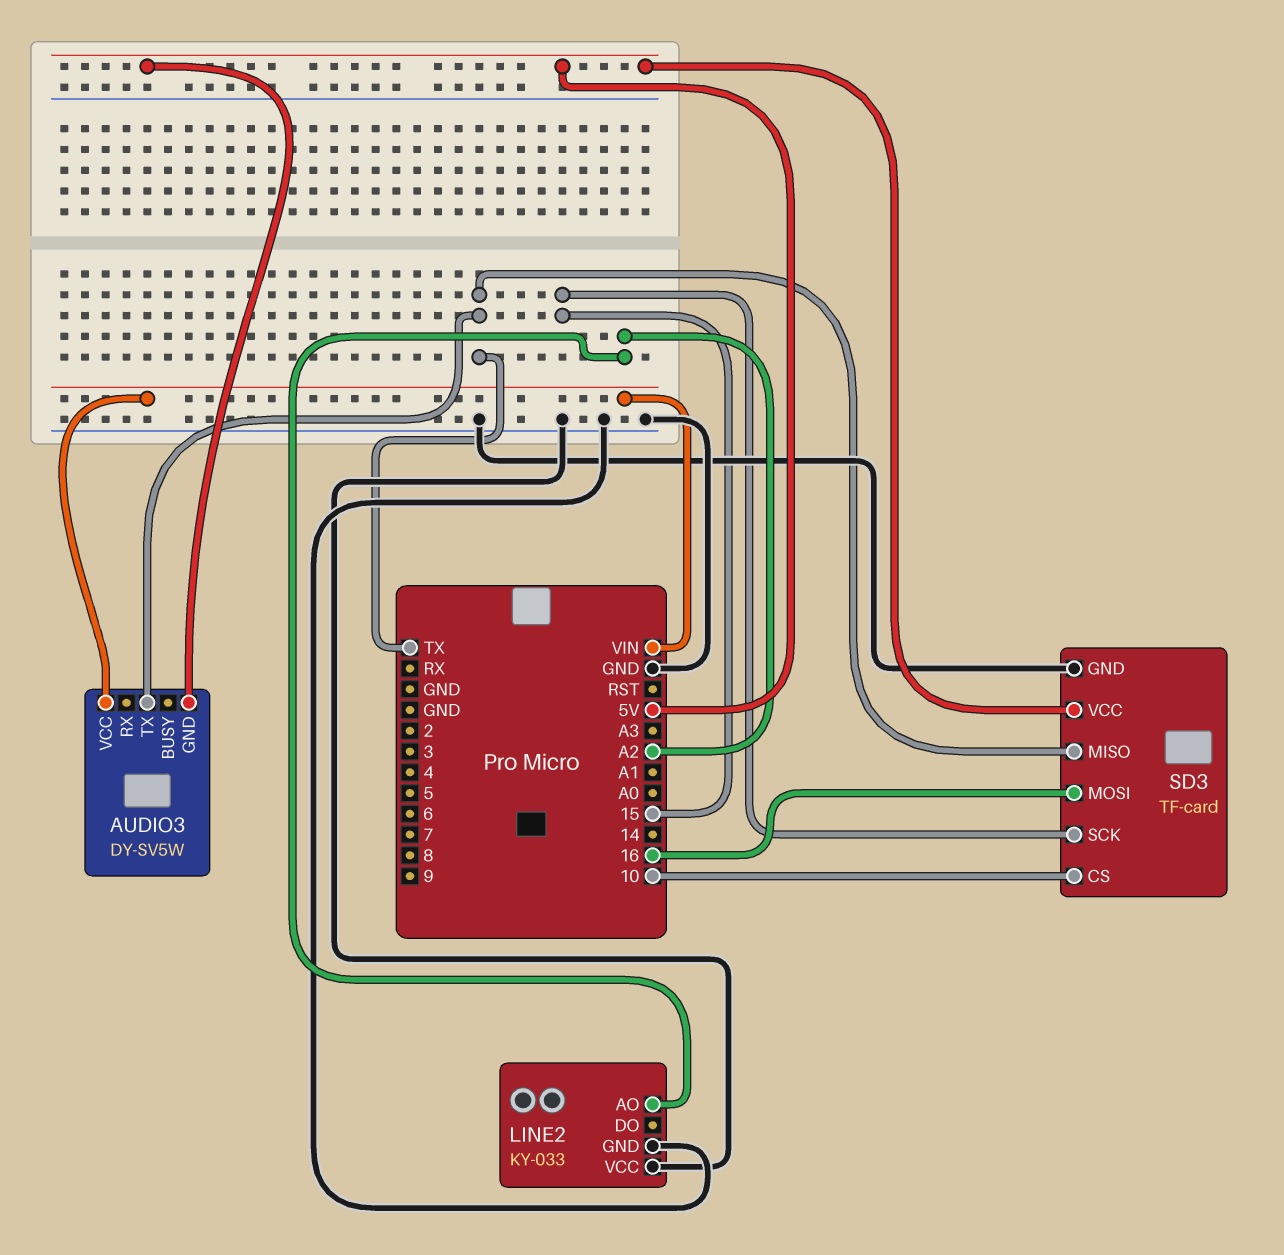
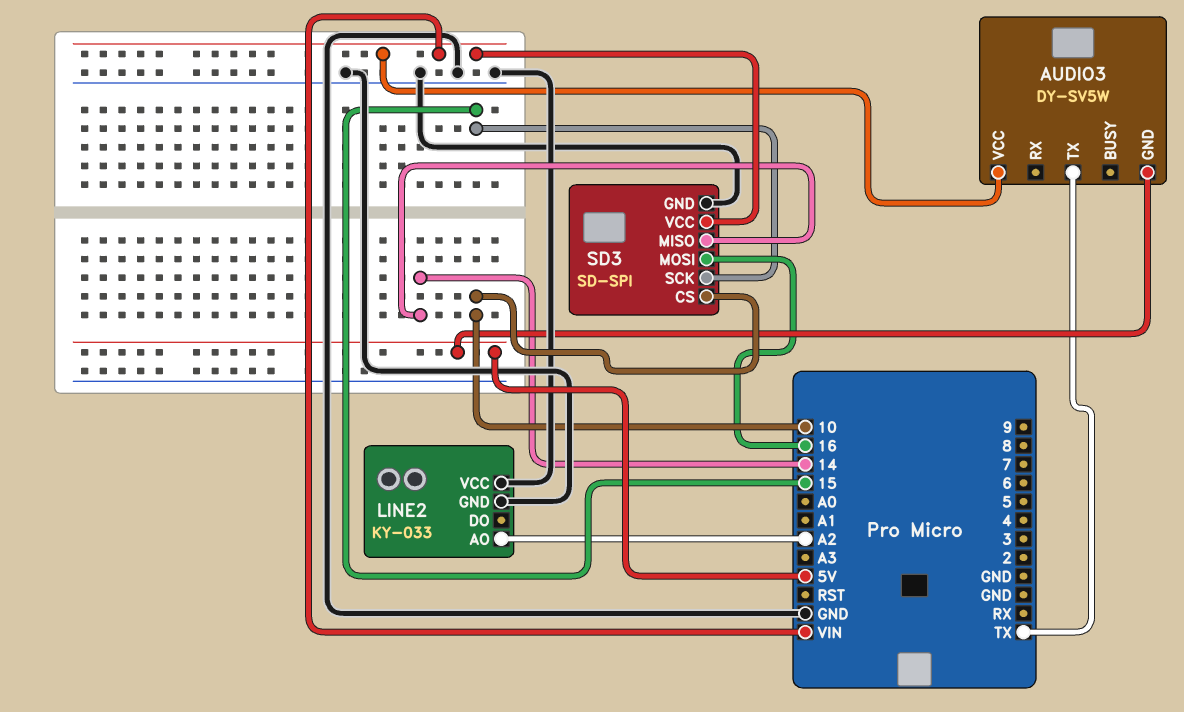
SD3: TF-card -> SD-SPI
SD3 pin MISO: TX -> 14
SD3 pin VCC: 5V -> VIN

